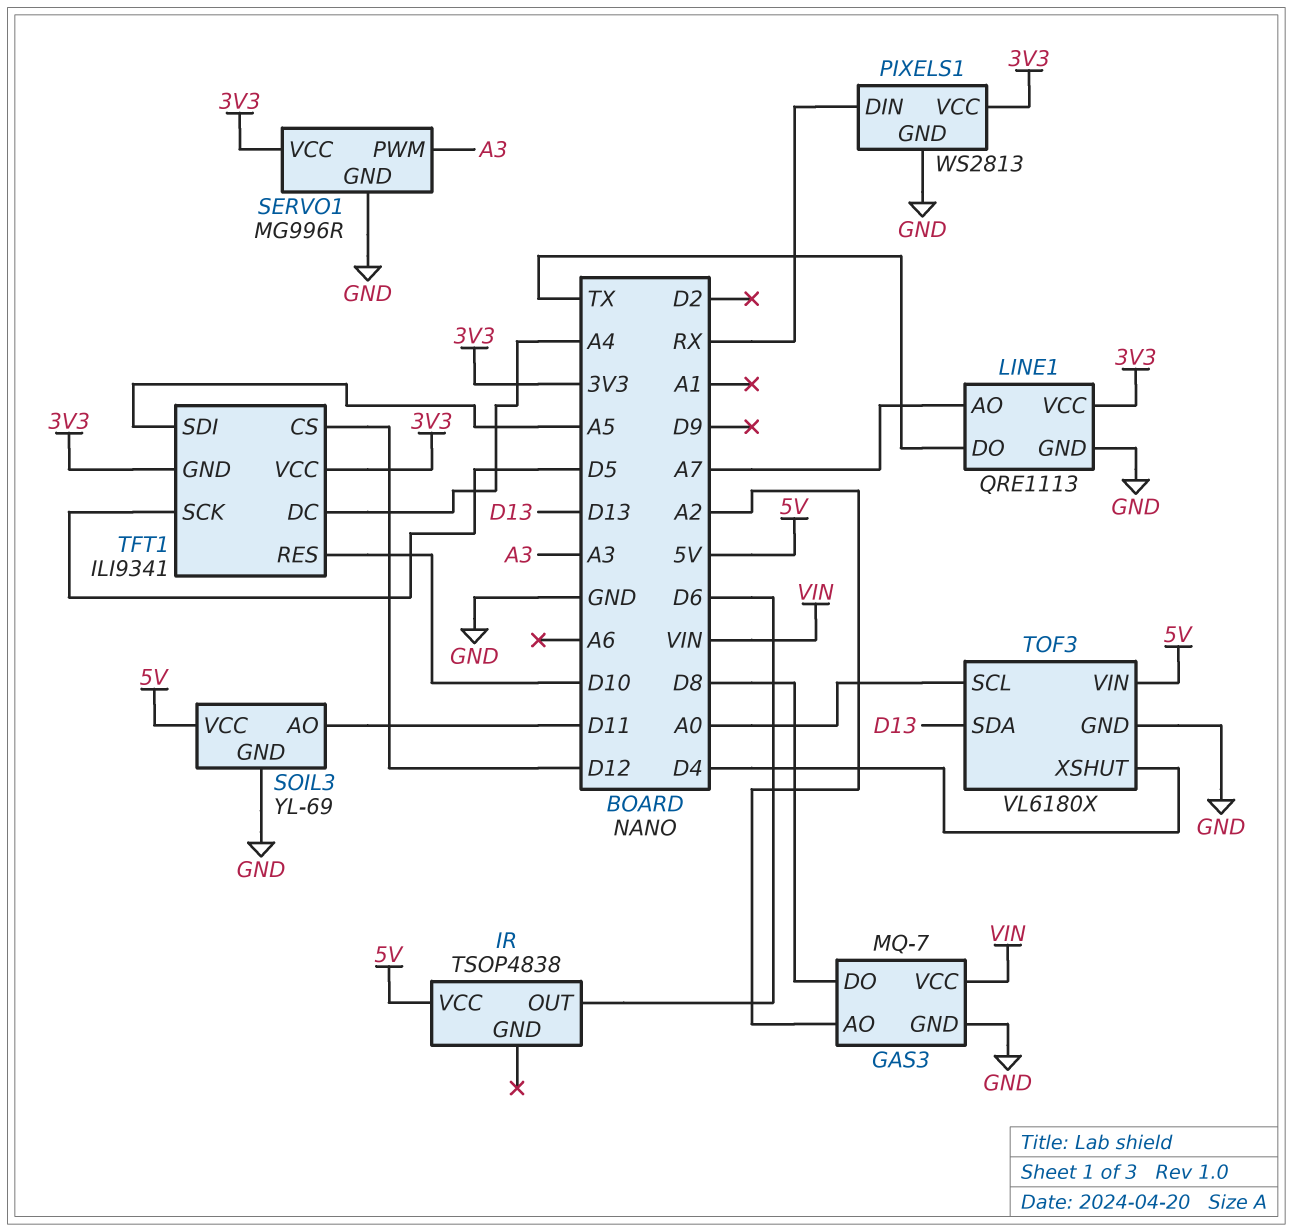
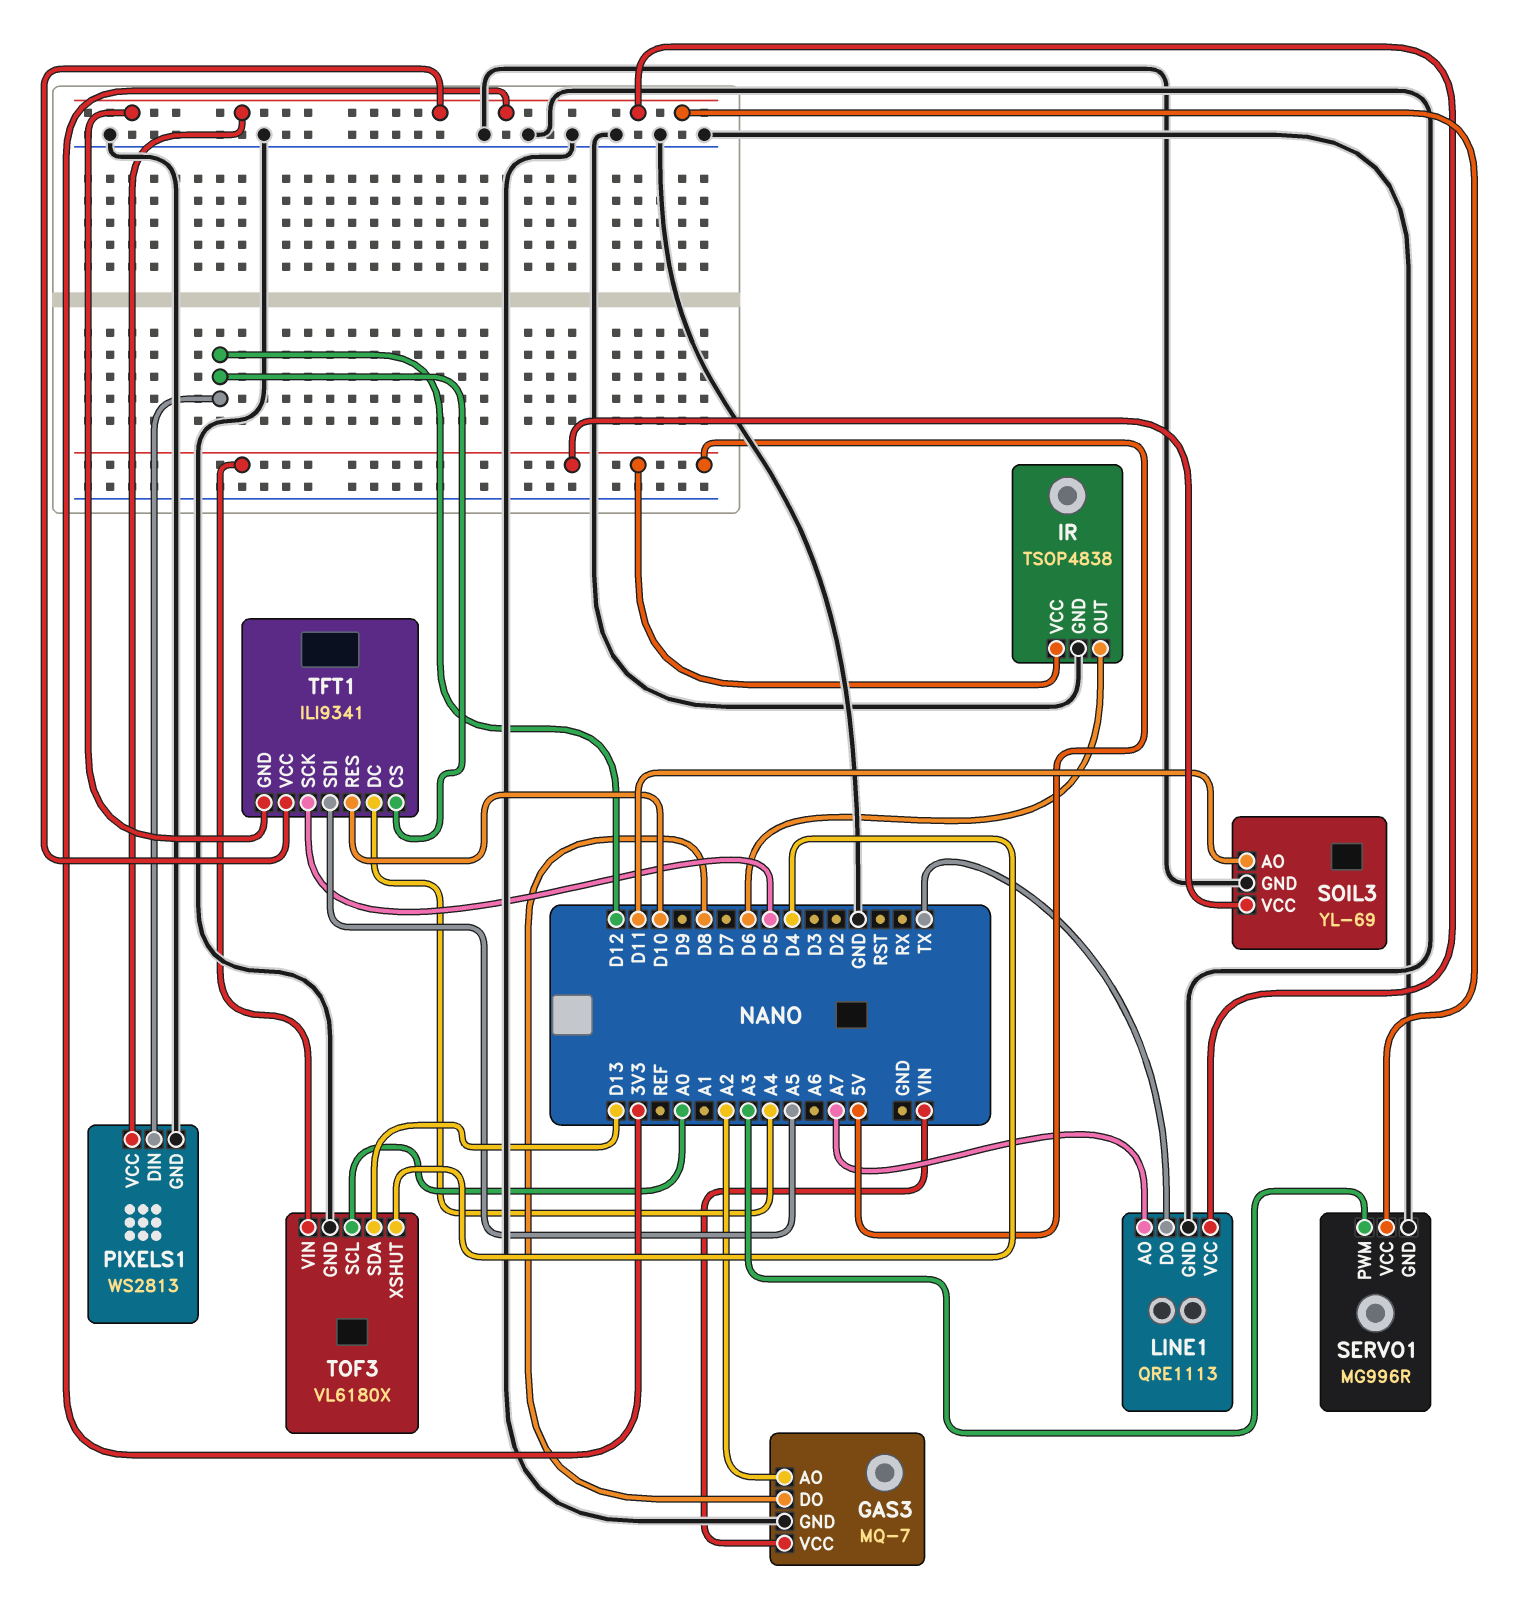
IR pin GND: none -> GND
PIXELS1 pin DIN: RX -> D12

